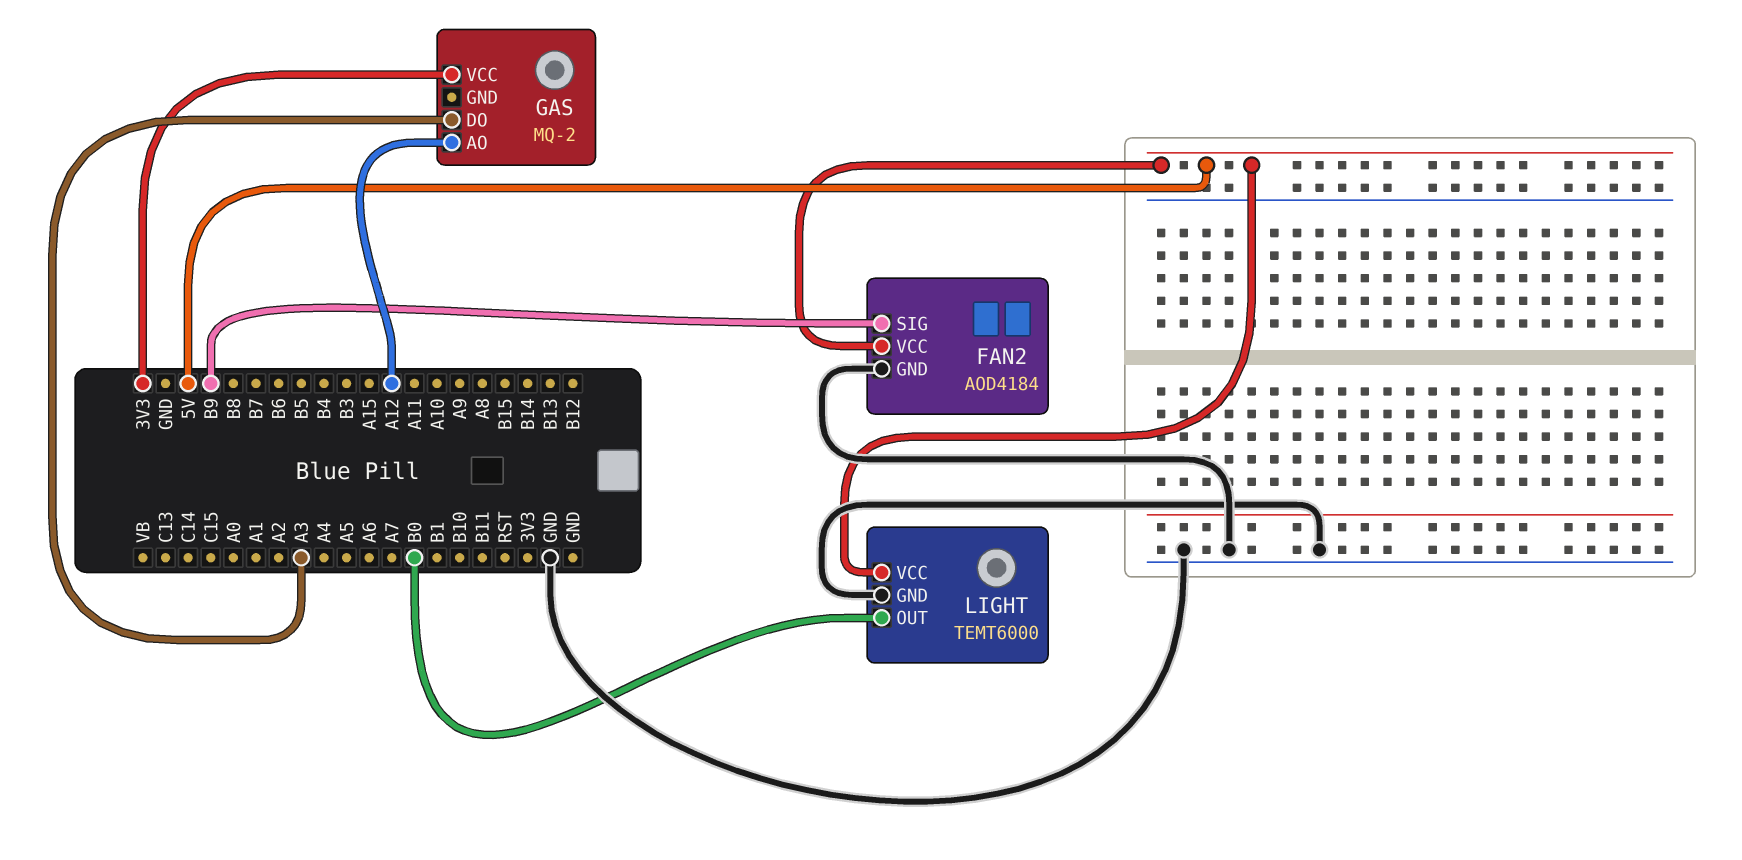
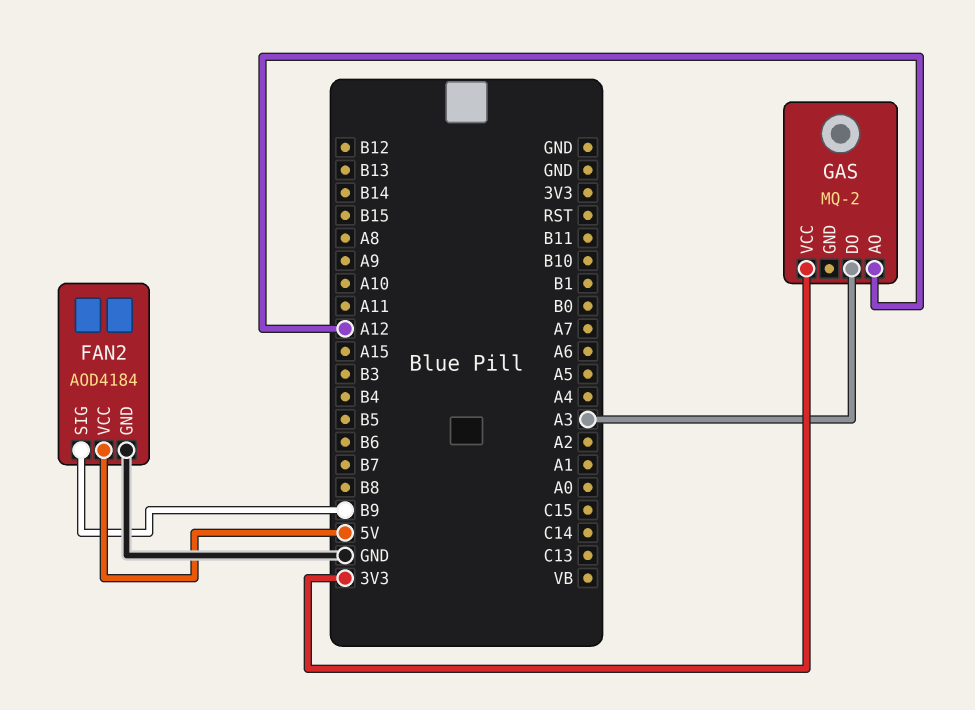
LIGHT: TEMT6000 -> none
LIGHT pin GND: GND -> none
LIGHT pin OUT: B0 -> none
LIGHT pin VCC: 5V -> none

